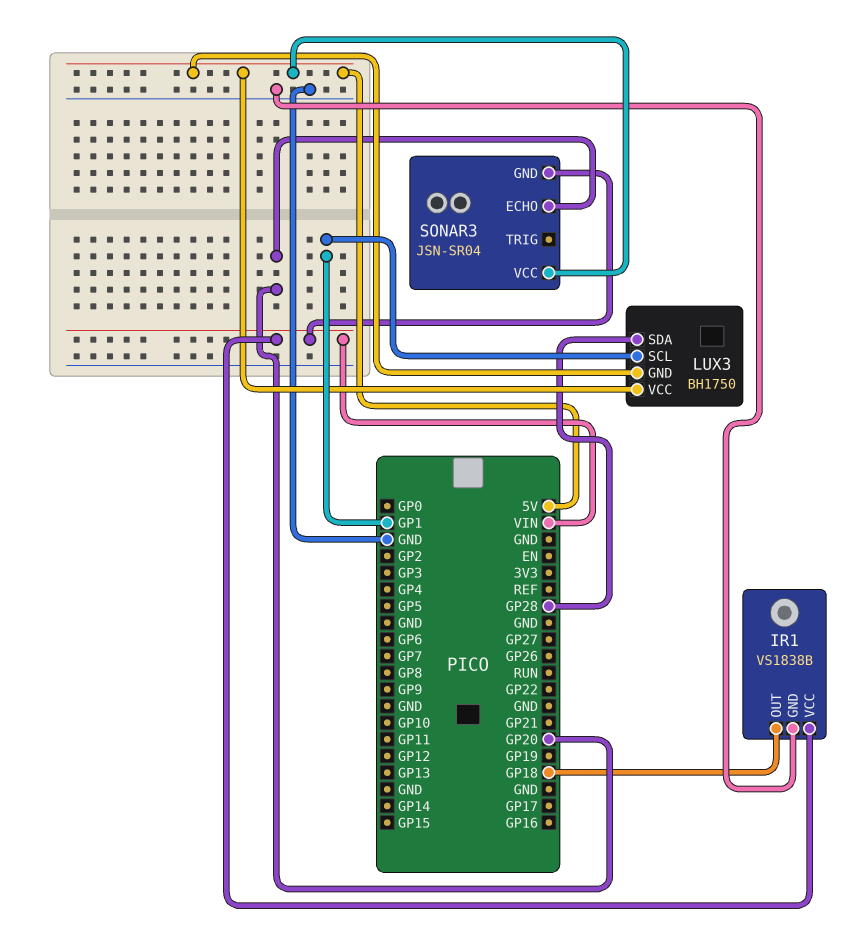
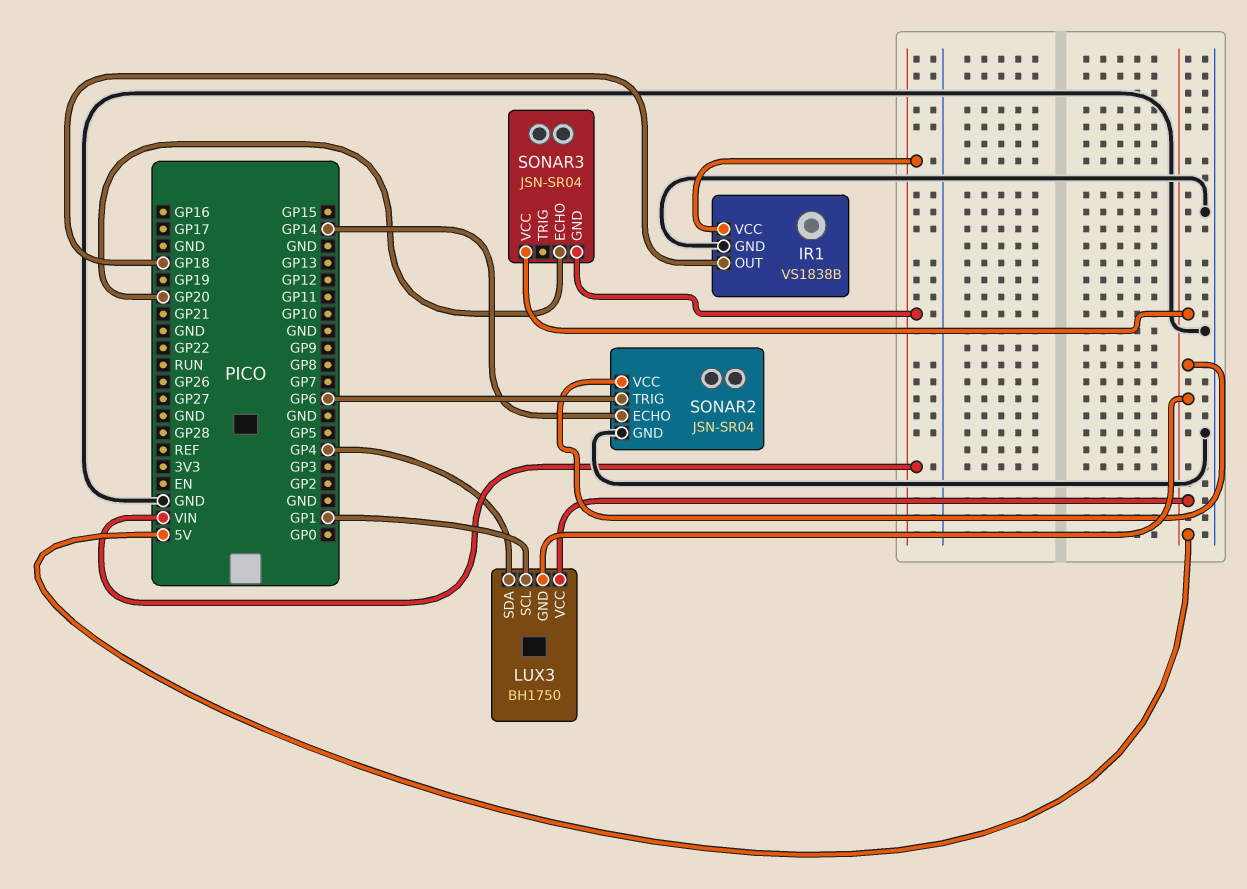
LUX3 pin SDA: GP28 -> GP4
SONAR2: none -> JSN-SR04
SONAR2 pin ECHO: none -> GP14
SONAR2 pin GND: none -> GND
SONAR2 pin TRIG: none -> GP6
SONAR2 pin VCC: none -> 5V

